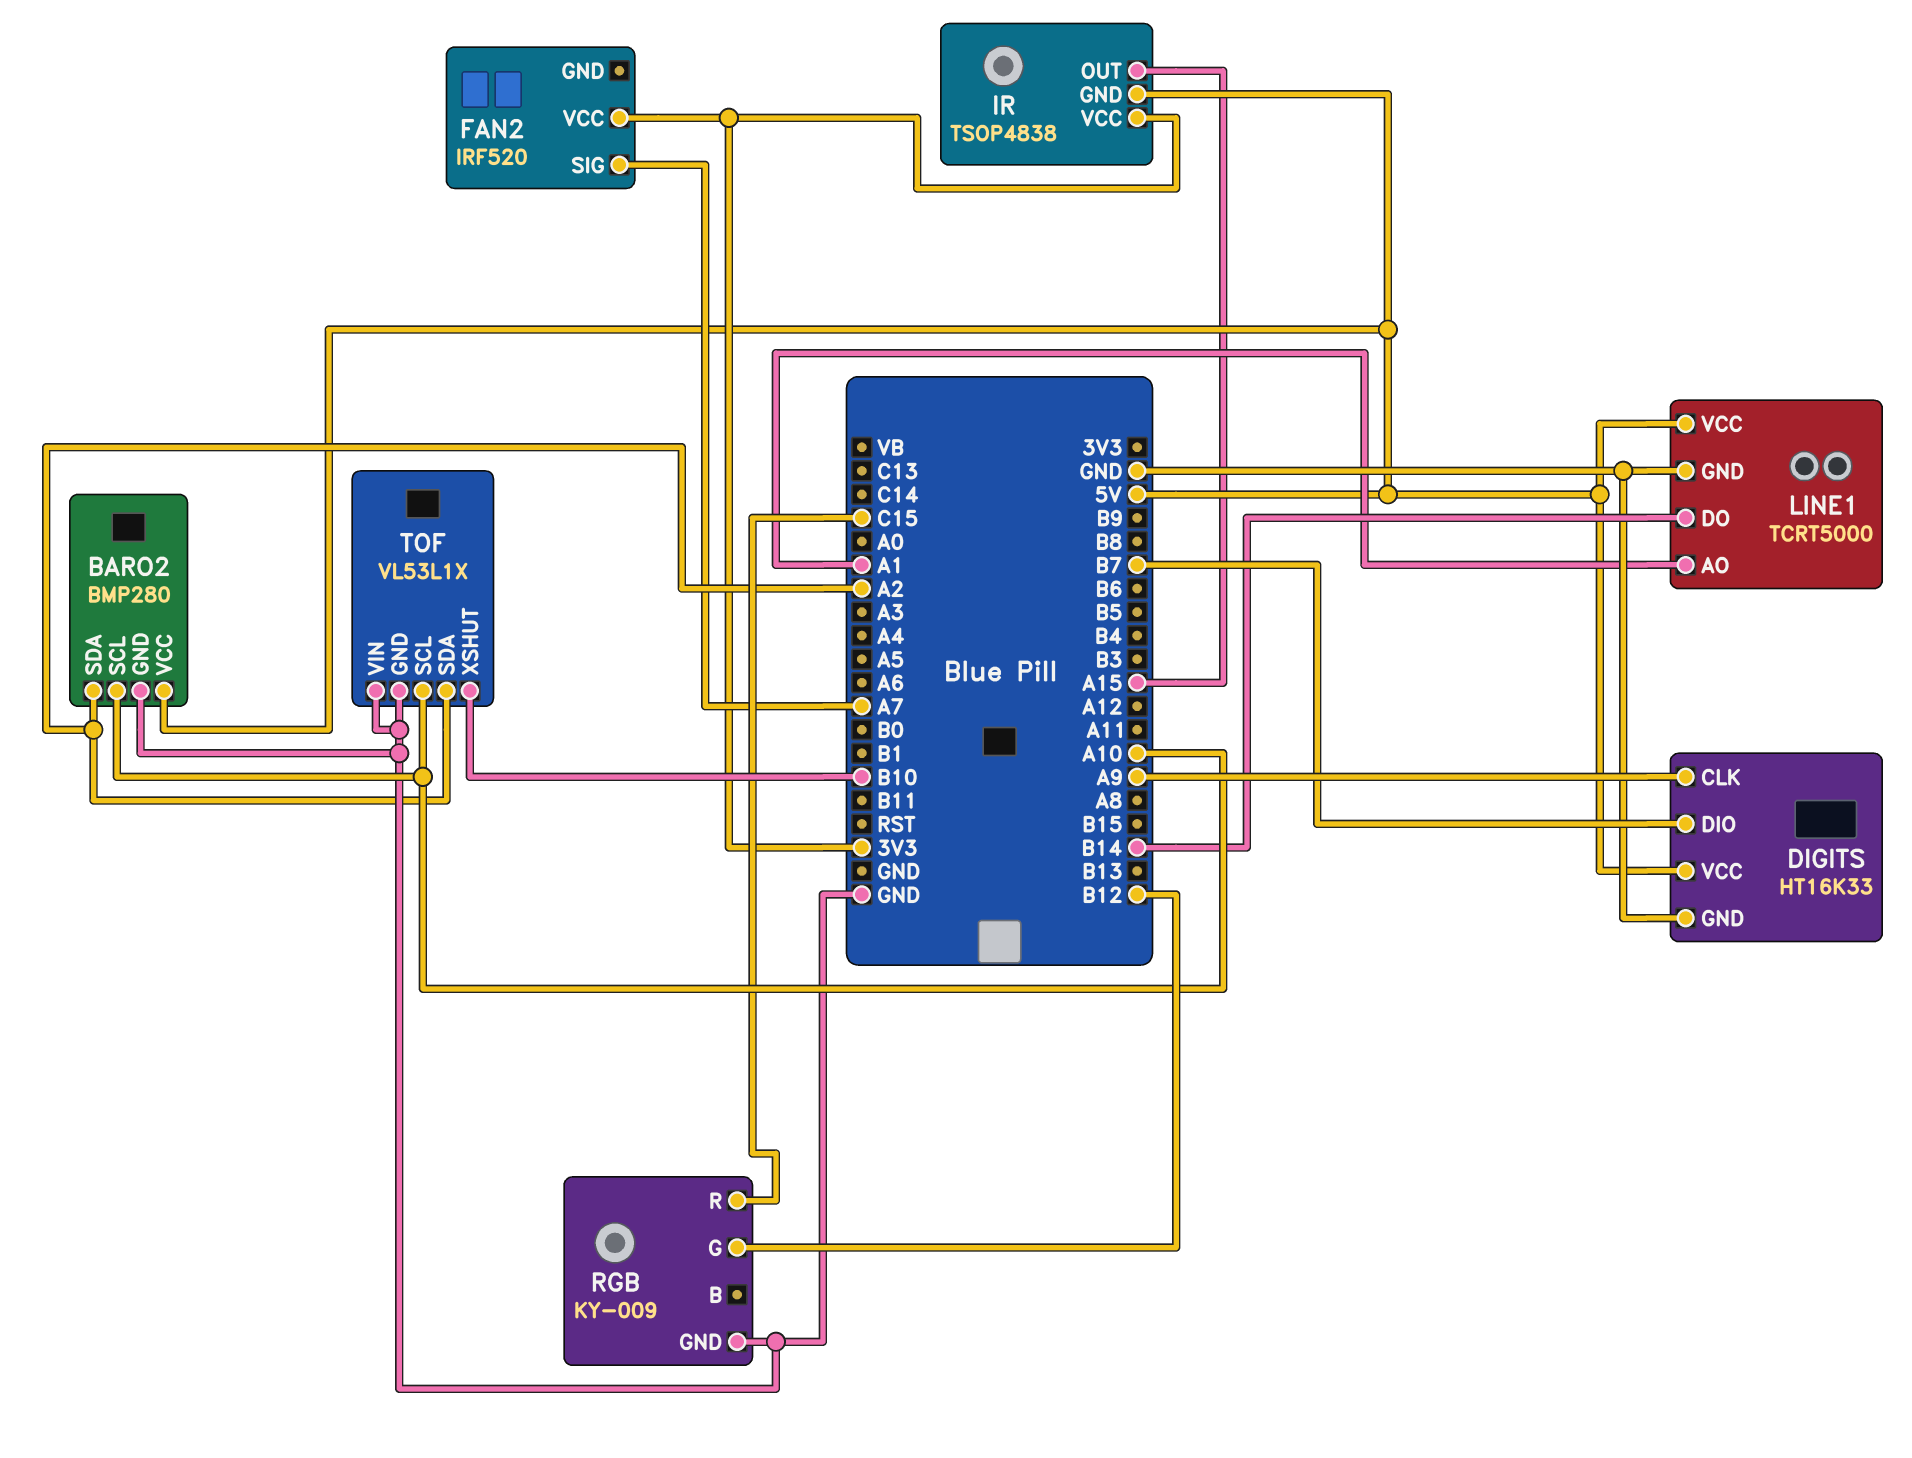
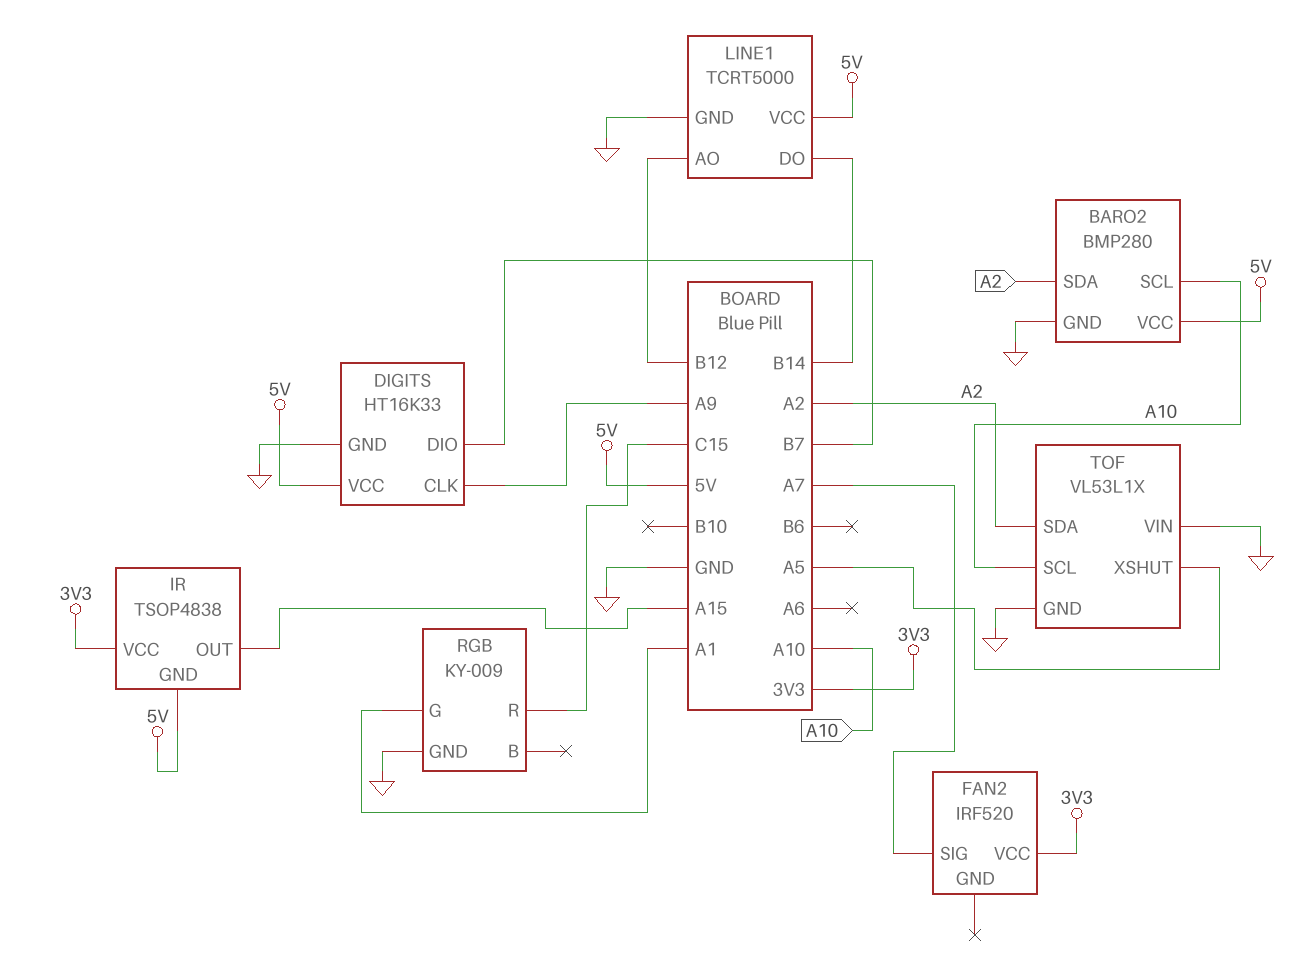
LINE1 pin AO: A1 -> B12
RGB pin G: B12 -> A1
TOF pin XSHUT: B10 -> A5

